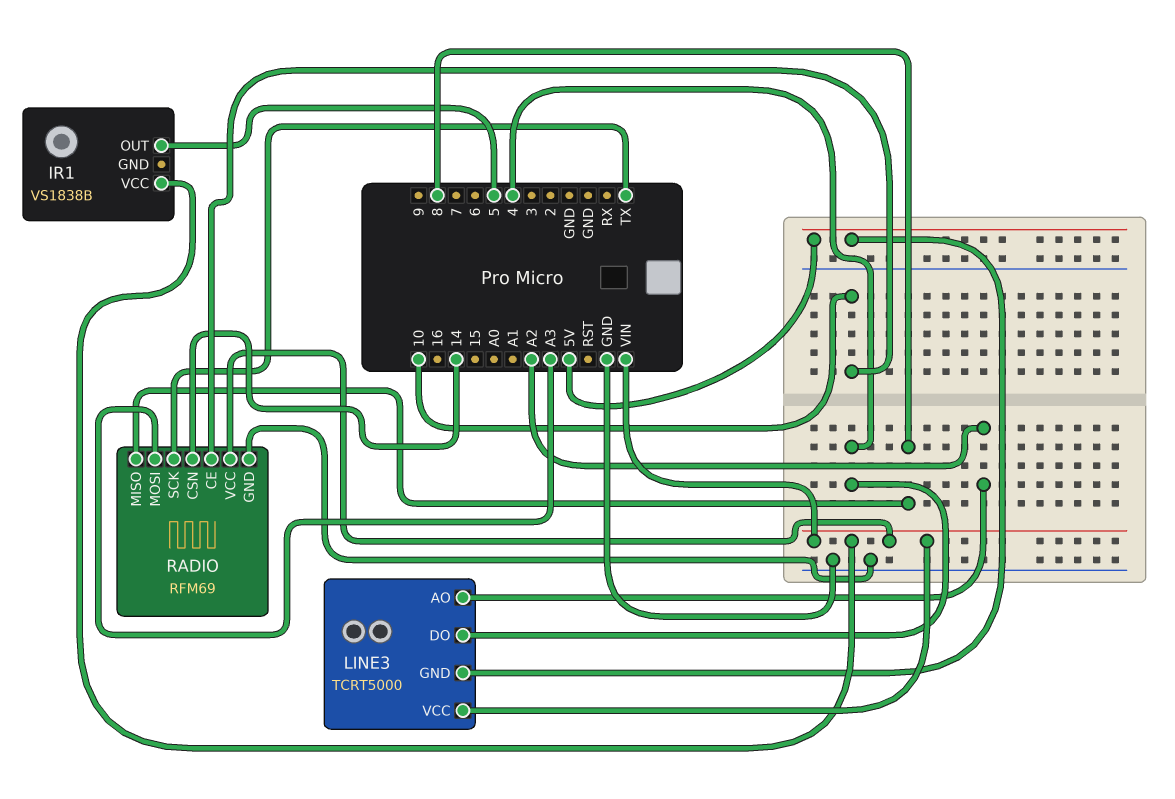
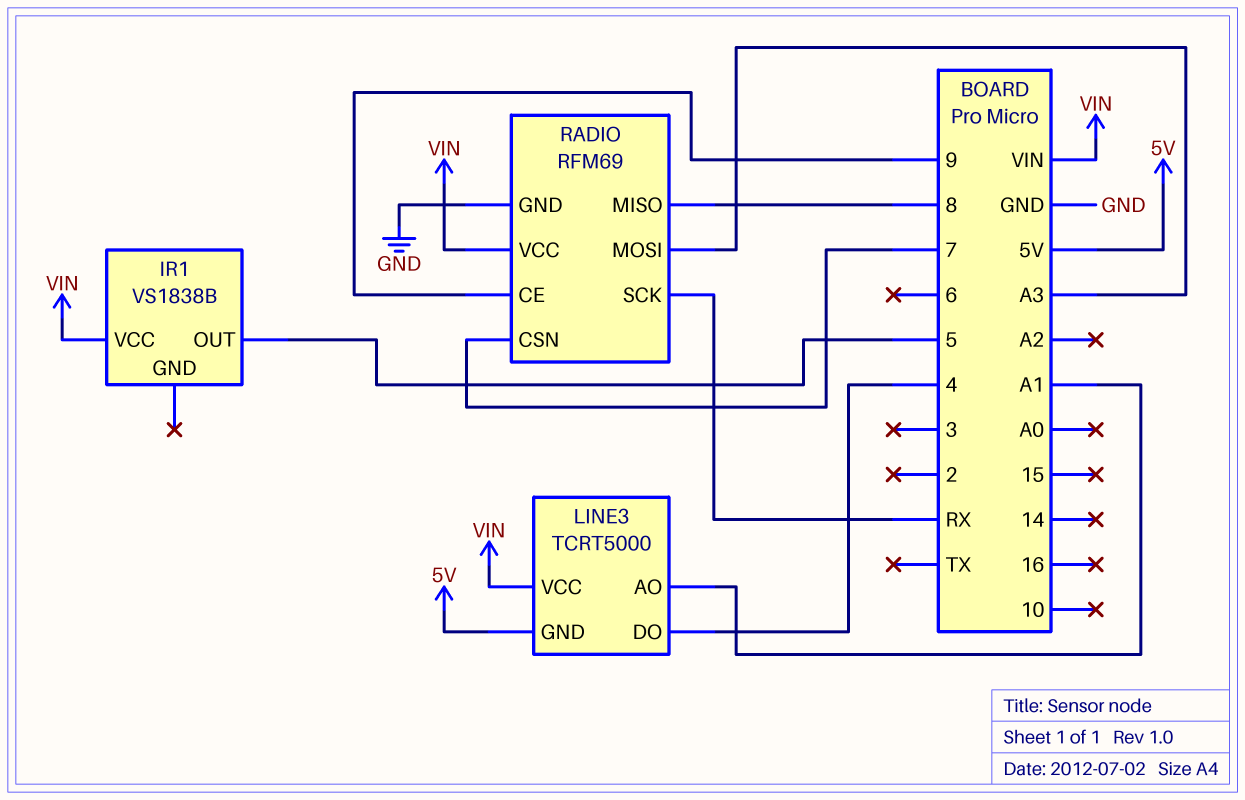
LINE3 pin AO: A2 -> A1
RADIO pin CE: 10 -> 9
RADIO pin CSN: 14 -> 7
RADIO pin SCK: TX -> RX

